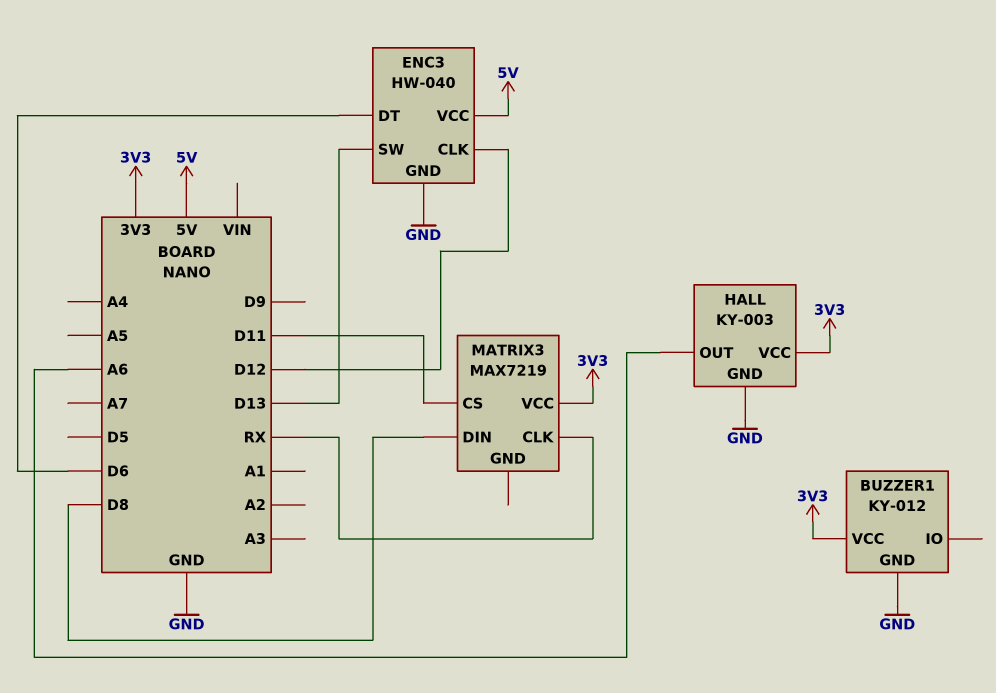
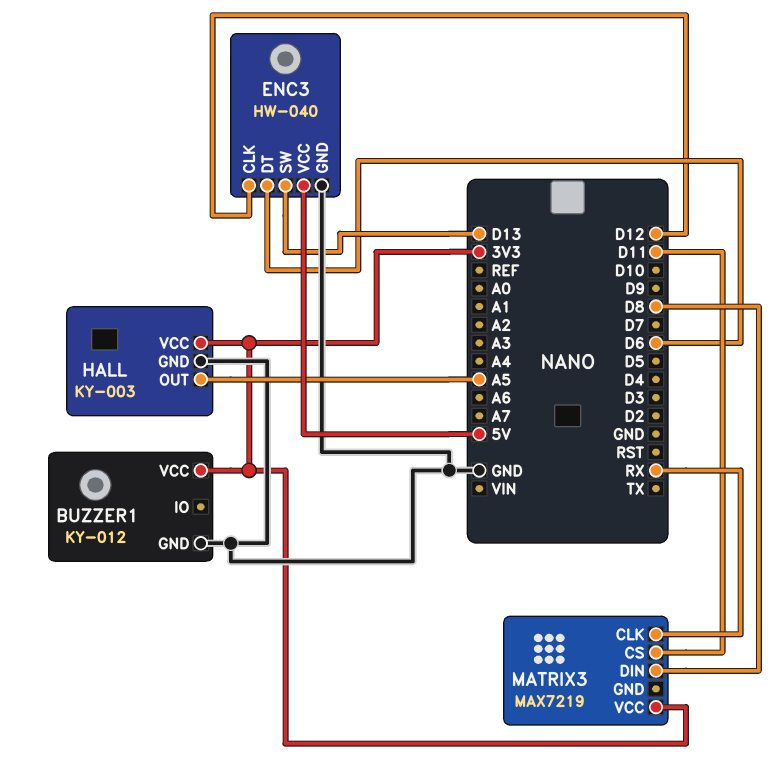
HALL pin OUT: A6 -> A5

